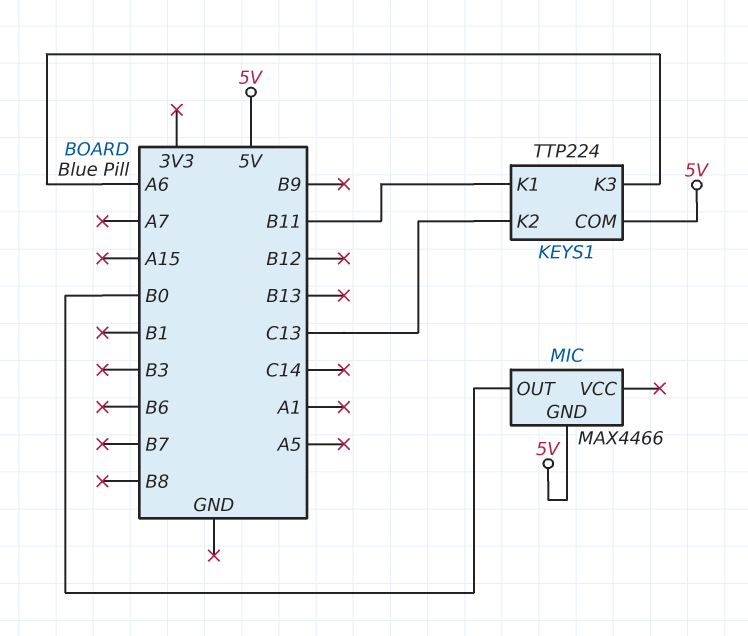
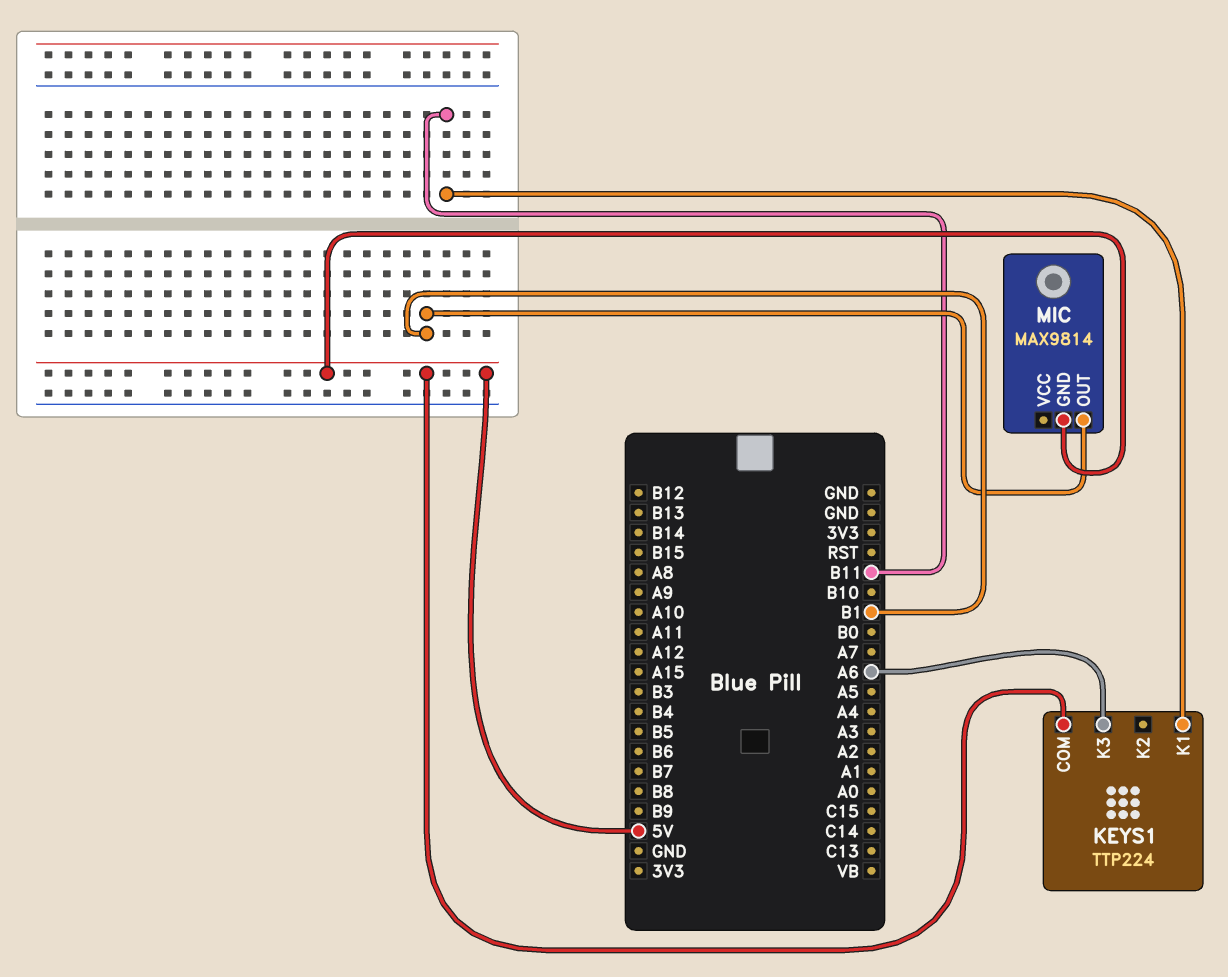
KEYS1 pin K2: C13 -> none
MIC: MAX4466 -> MAX9814
MIC pin OUT: B0 -> B1

